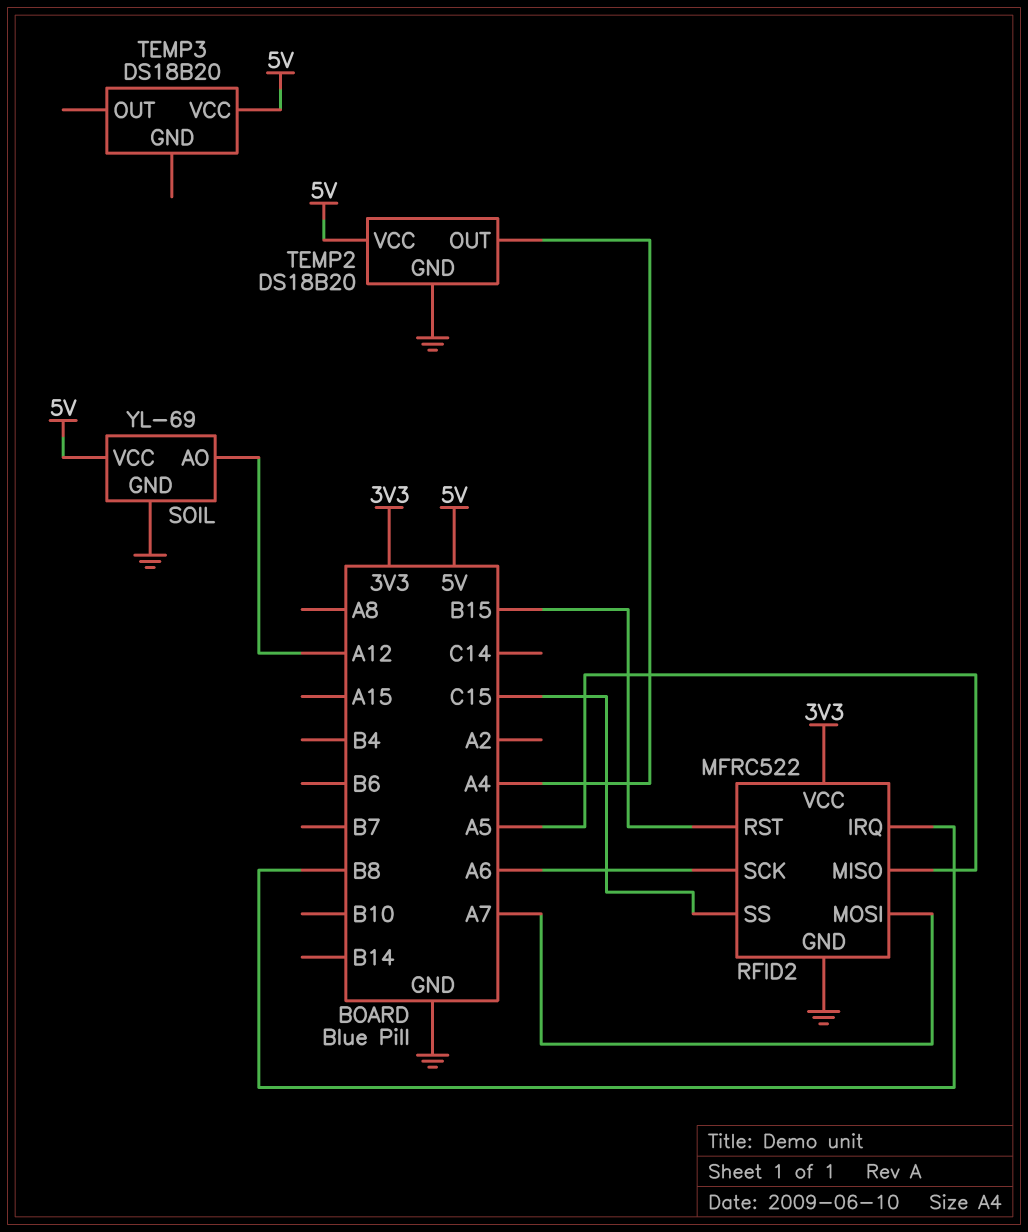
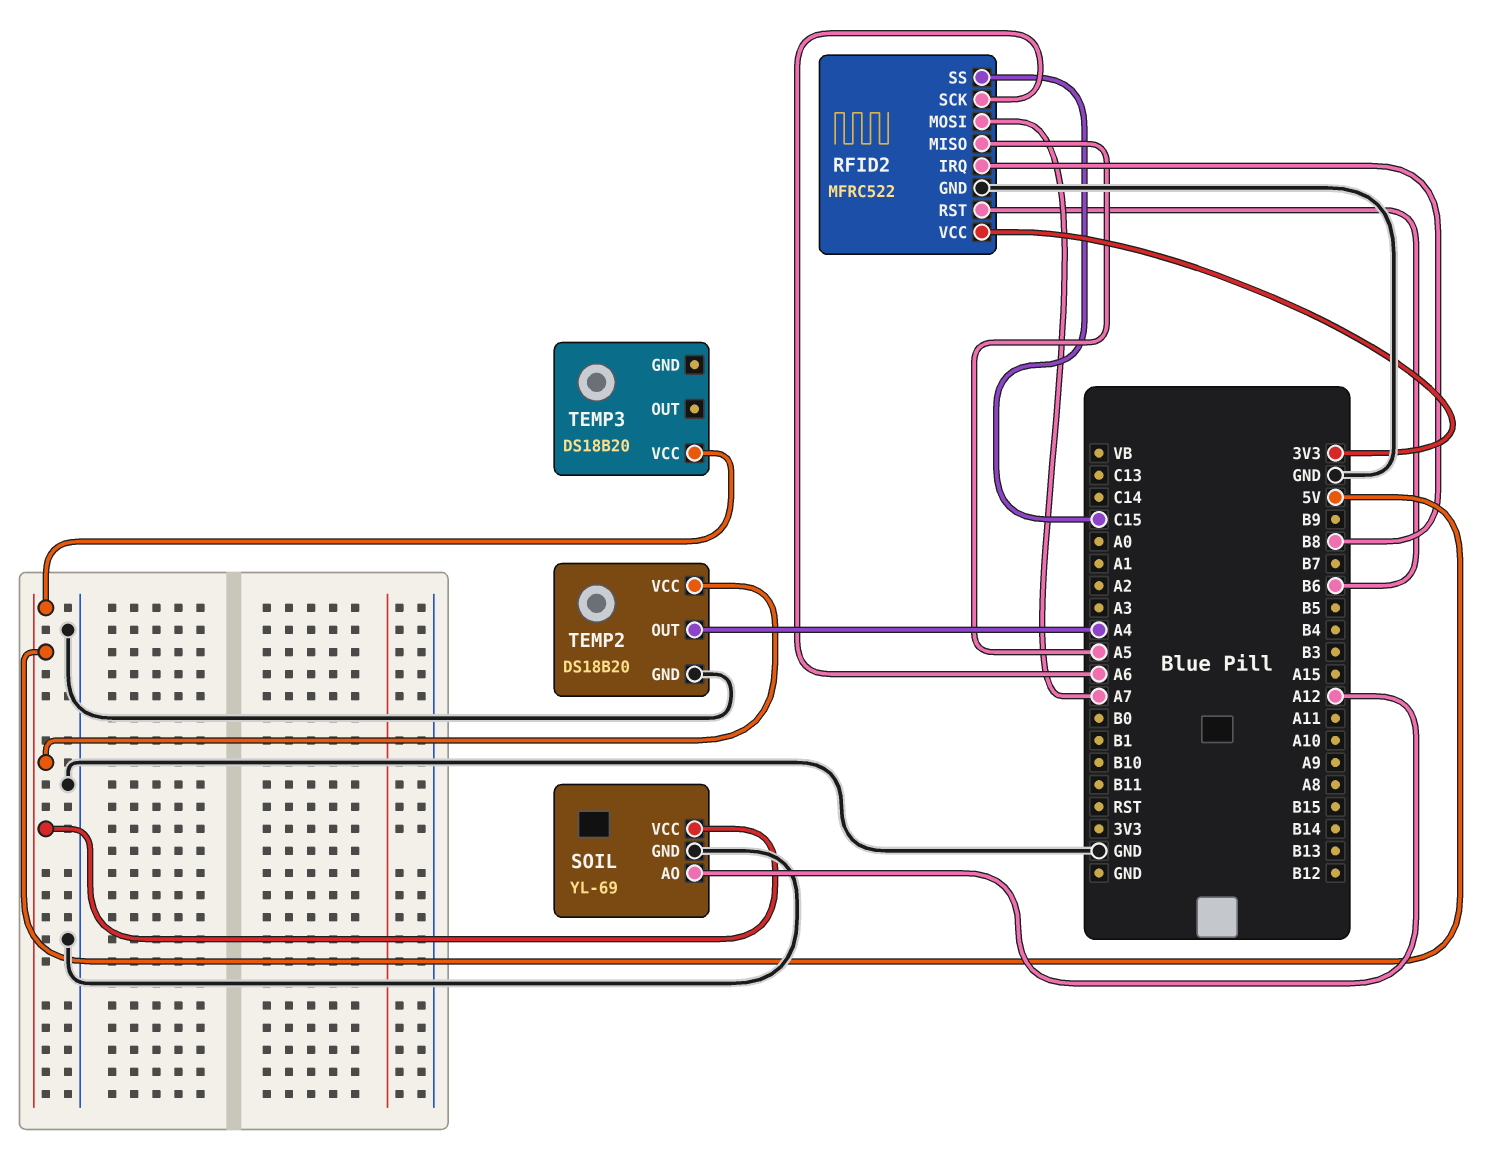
RFID2 pin RST: B15 -> B6

